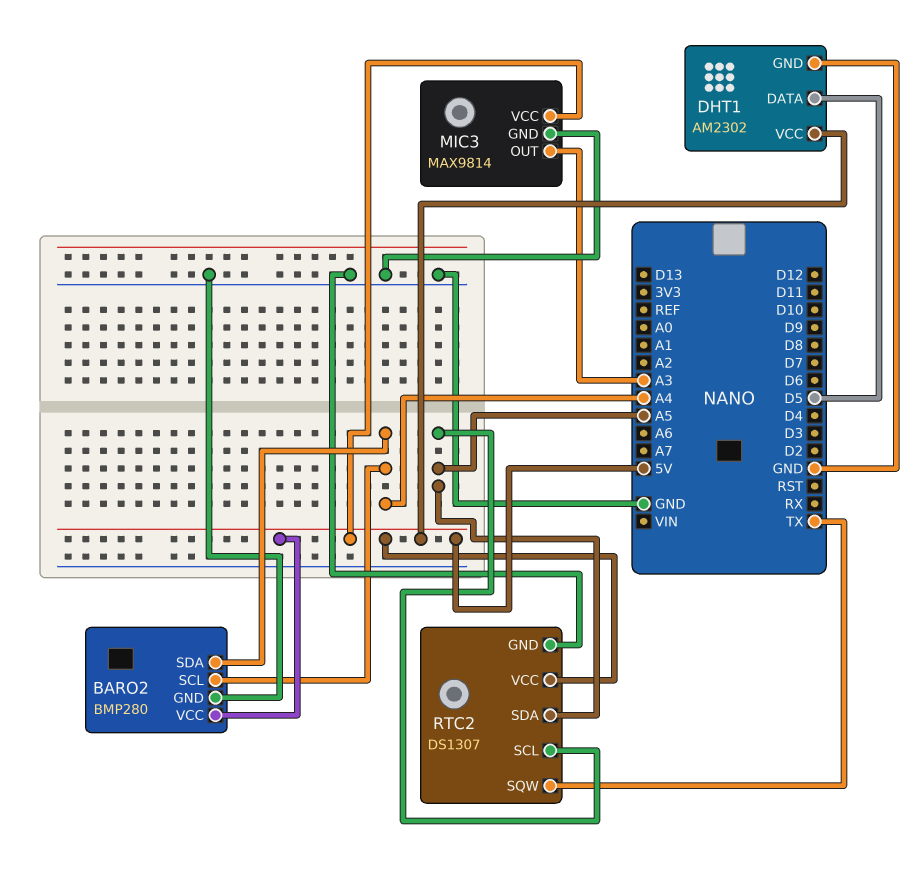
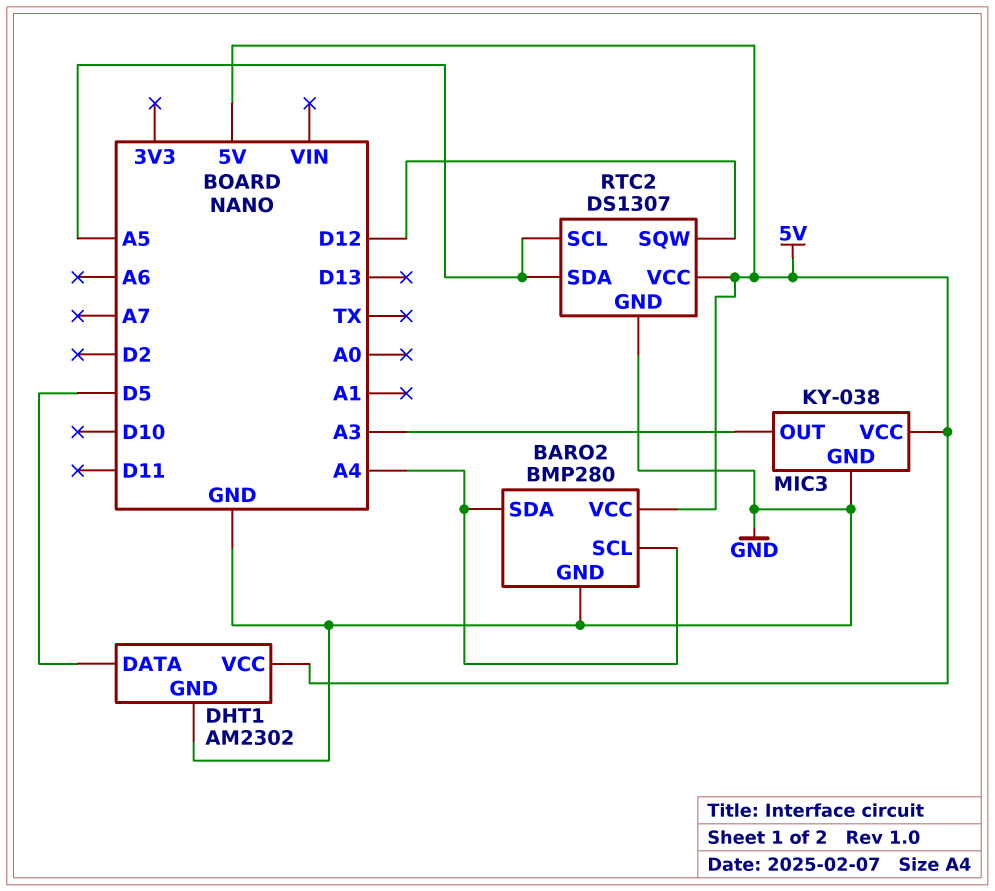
MIC3: MAX9814 -> KY-038
RTC2 pin SQW: TX -> D12

